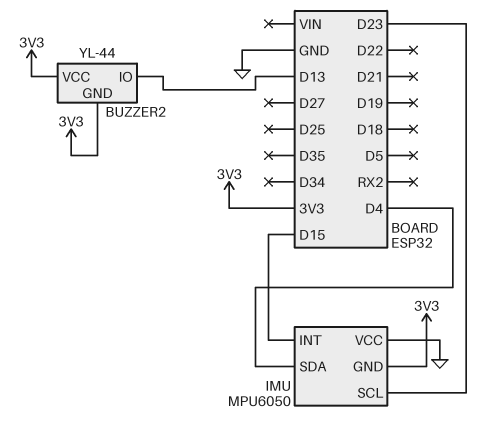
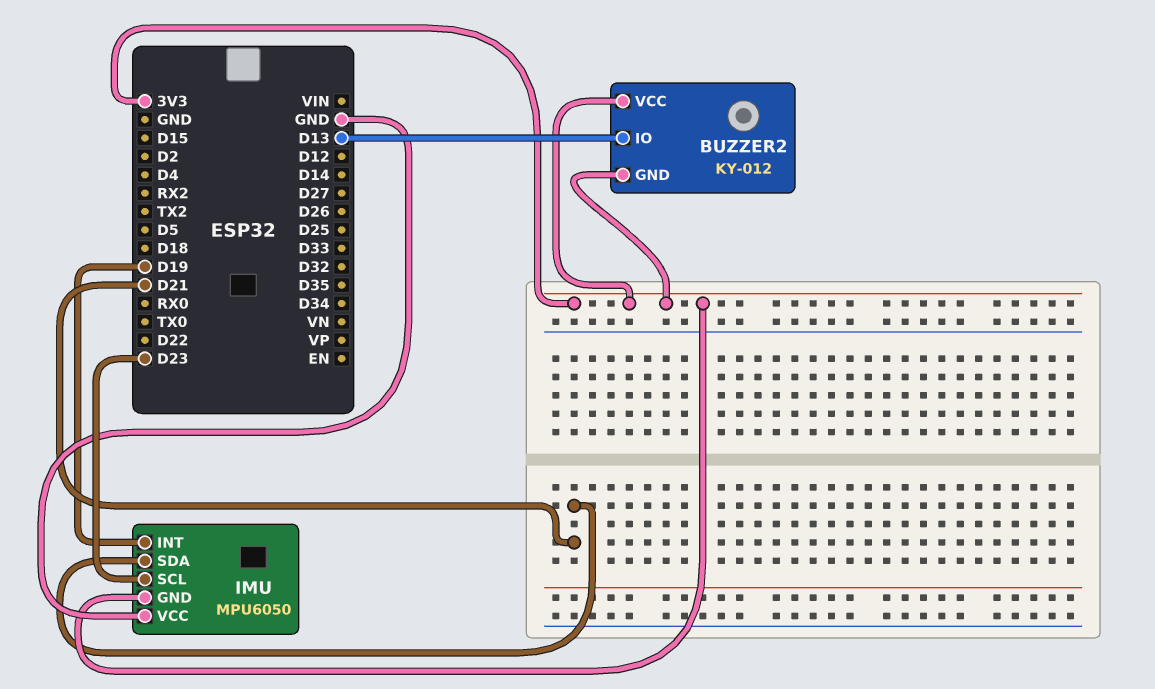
BUZZER2: YL-44 -> KY-012
IMU pin INT: D15 -> D19
IMU pin SDA: D4 -> D21

